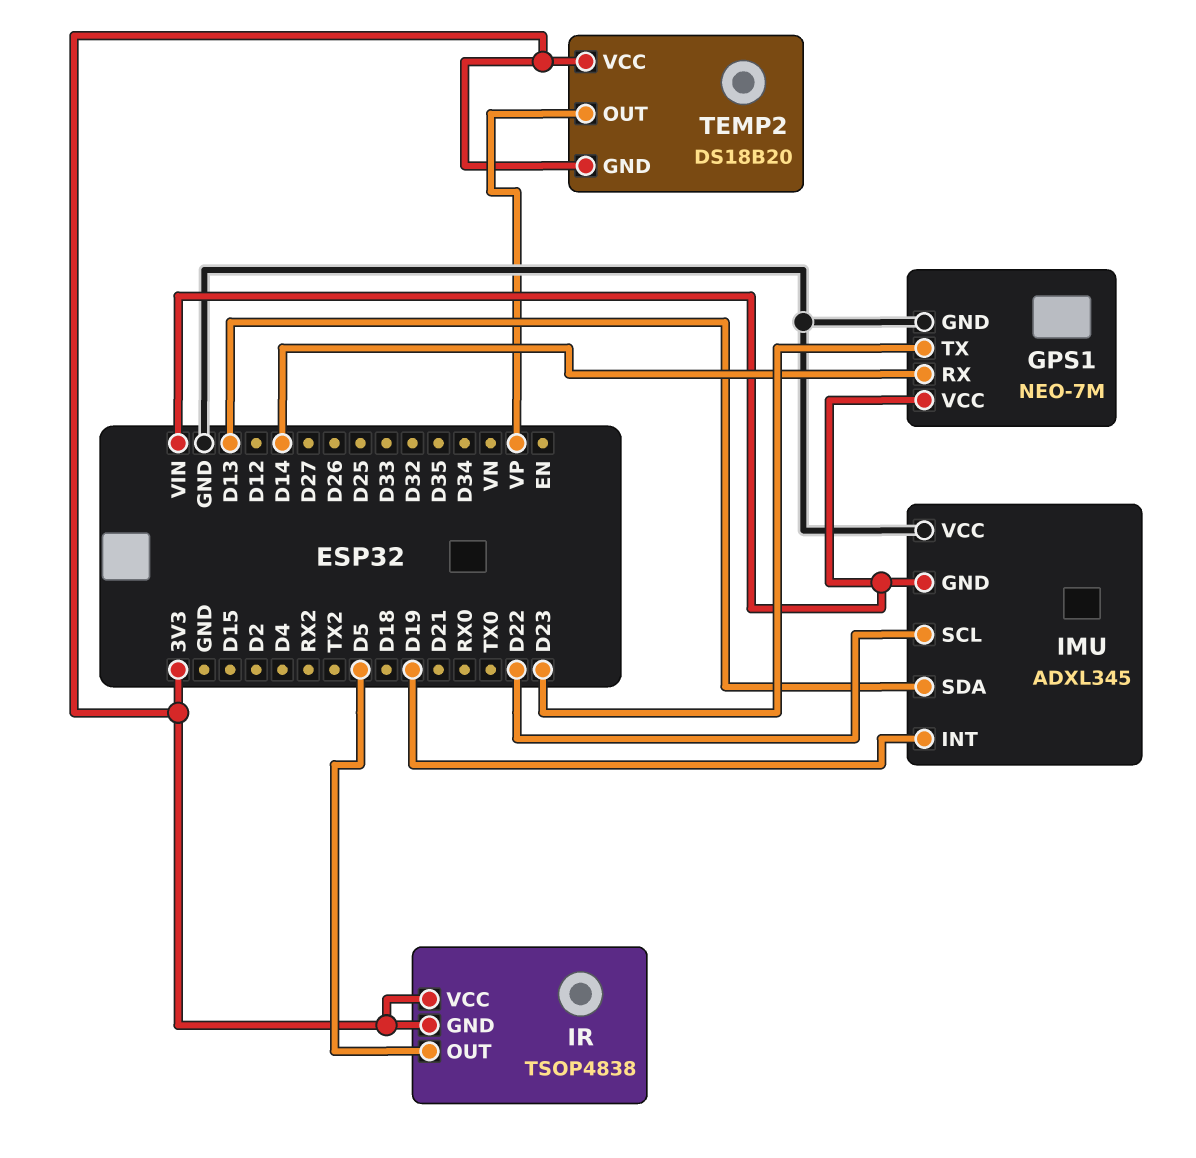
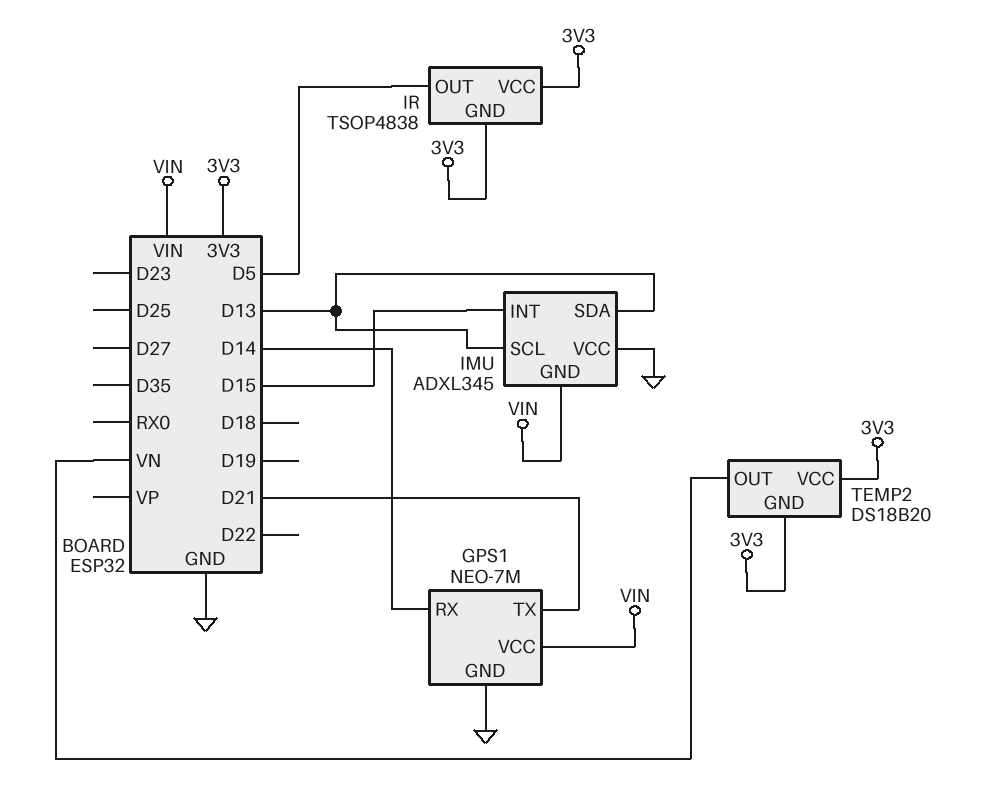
GPS1 pin TX: D23 -> D21
IMU pin INT: D19 -> D15
IMU pin SCL: D22 -> D13
TEMP2 pin OUT: VP -> VN

